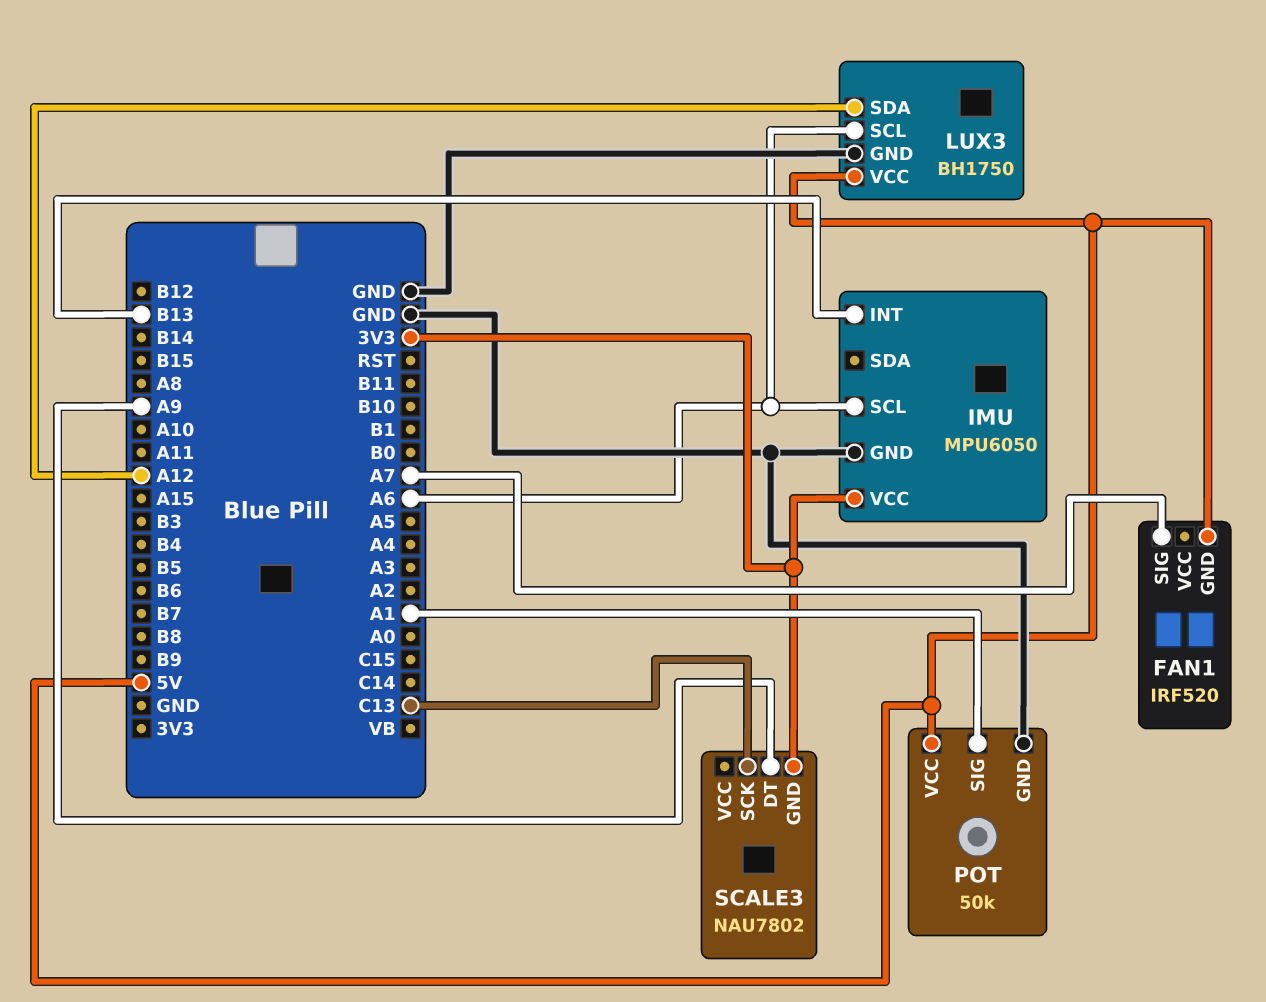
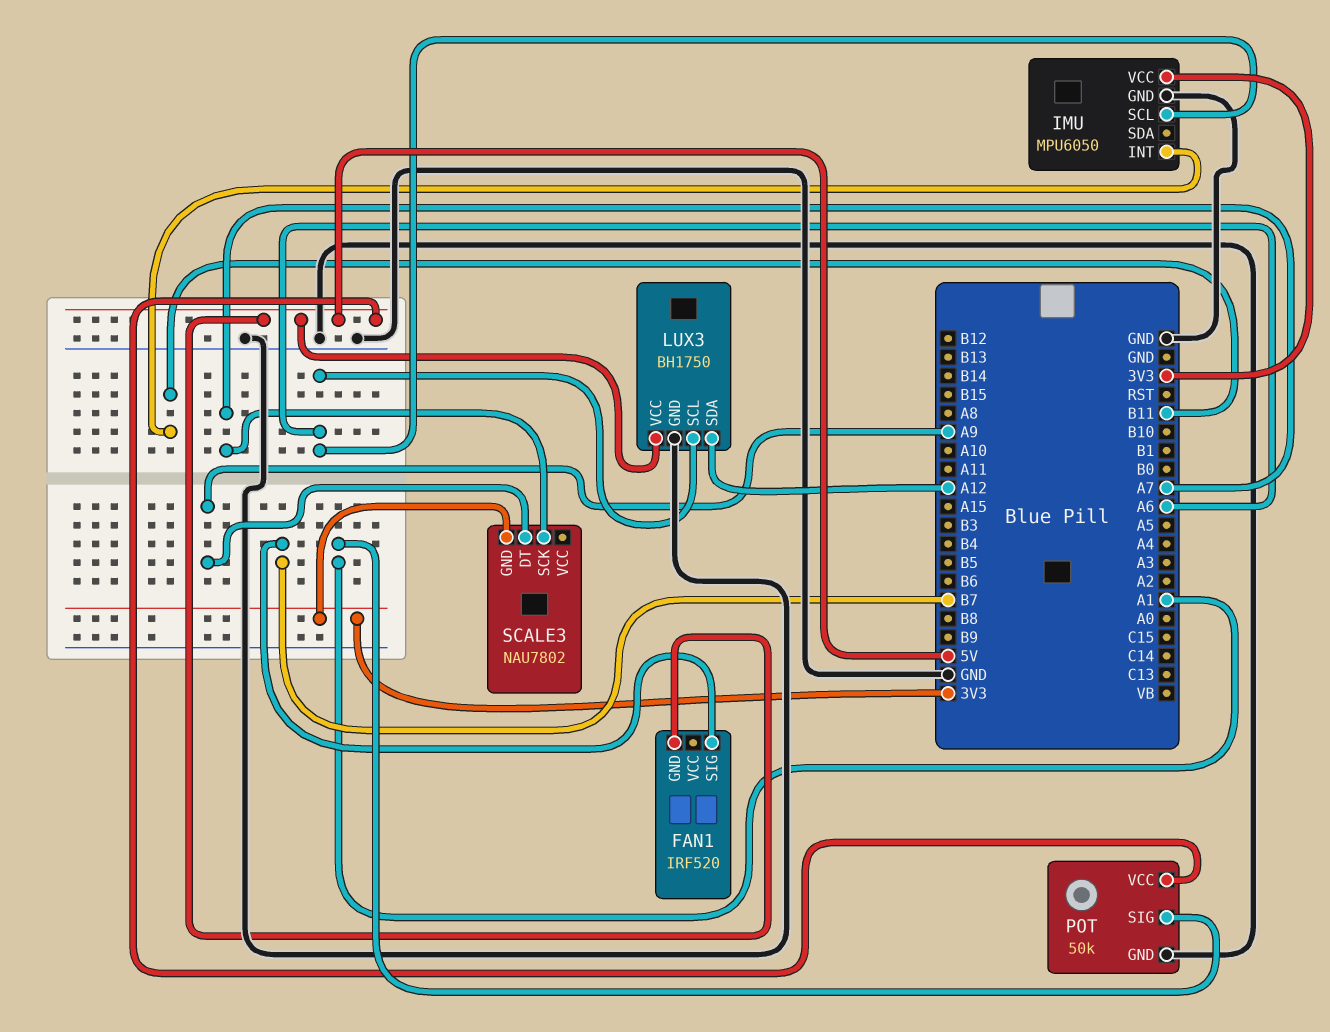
FAN1 pin SIG: A7 -> B7
IMU pin INT: B13 -> B11
SCALE3 pin SCK: C13 -> A7

